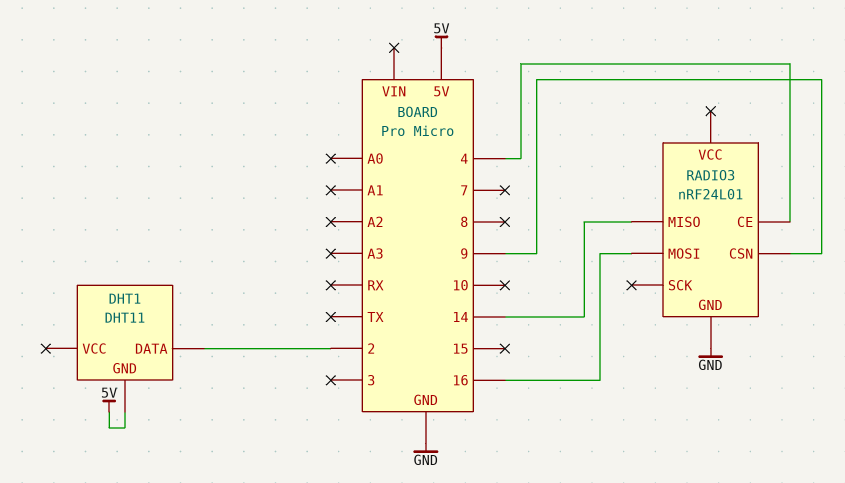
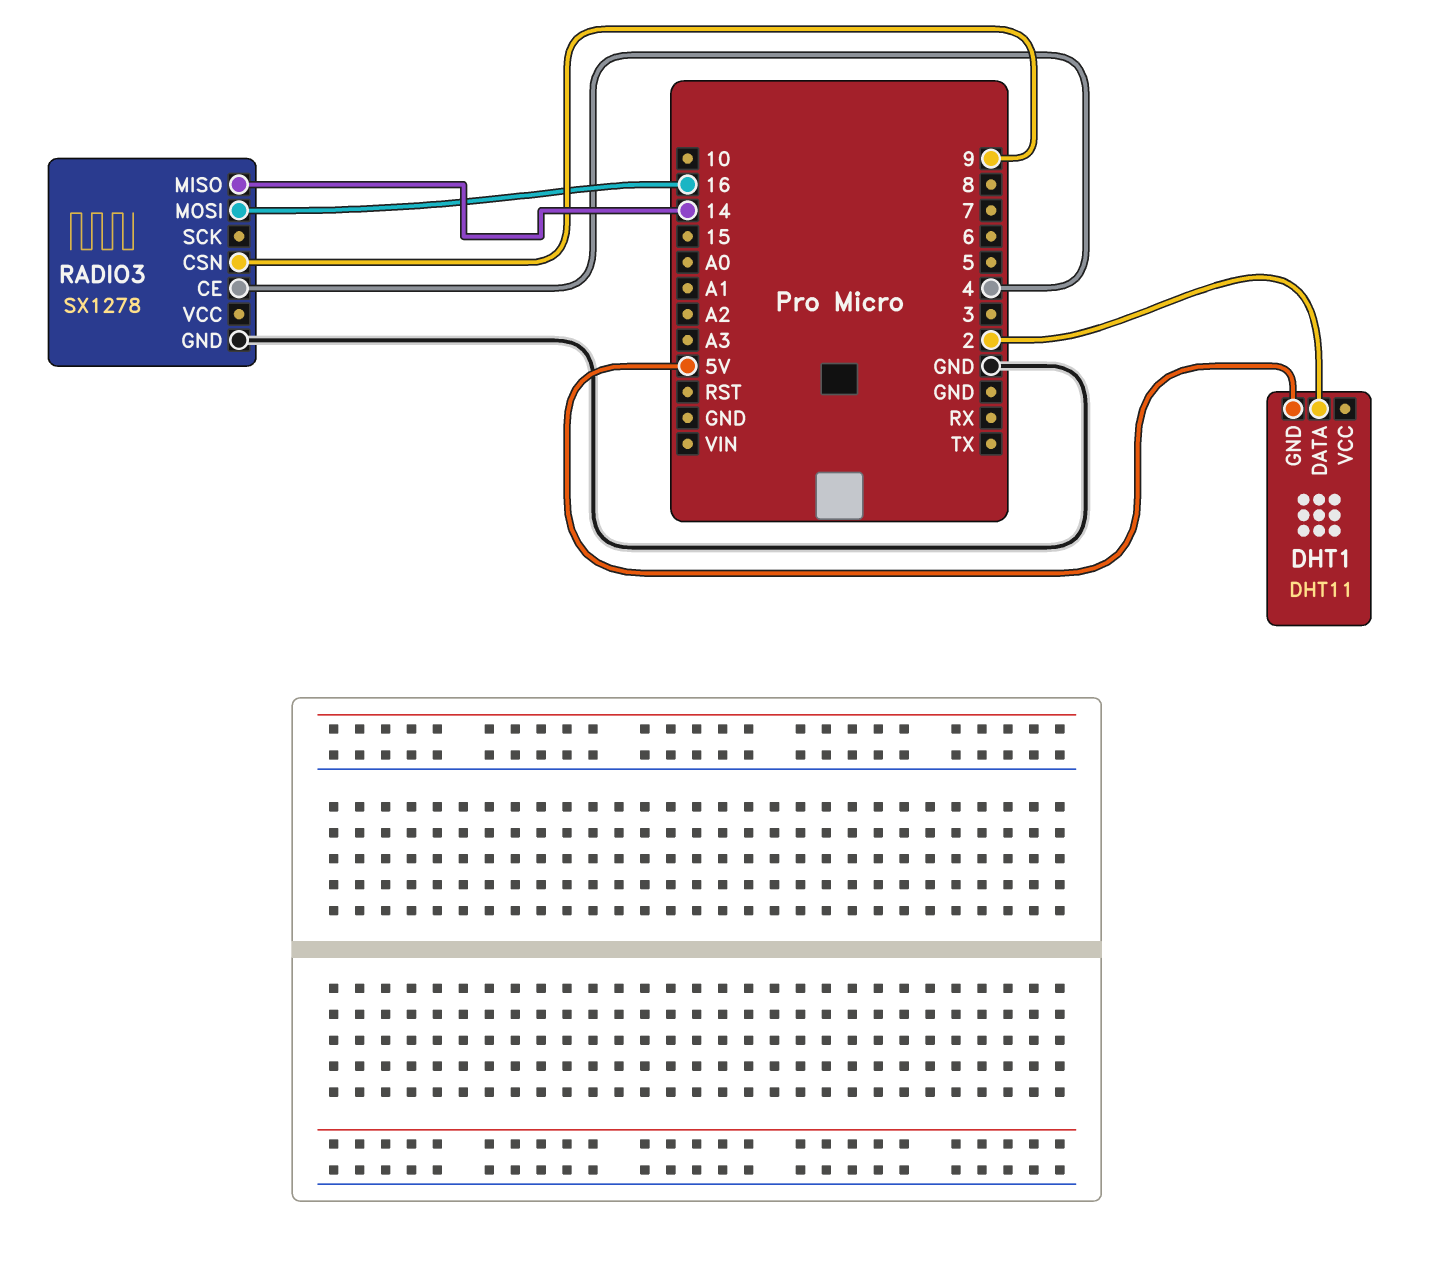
RADIO3: nRF24L01 -> SX1278

